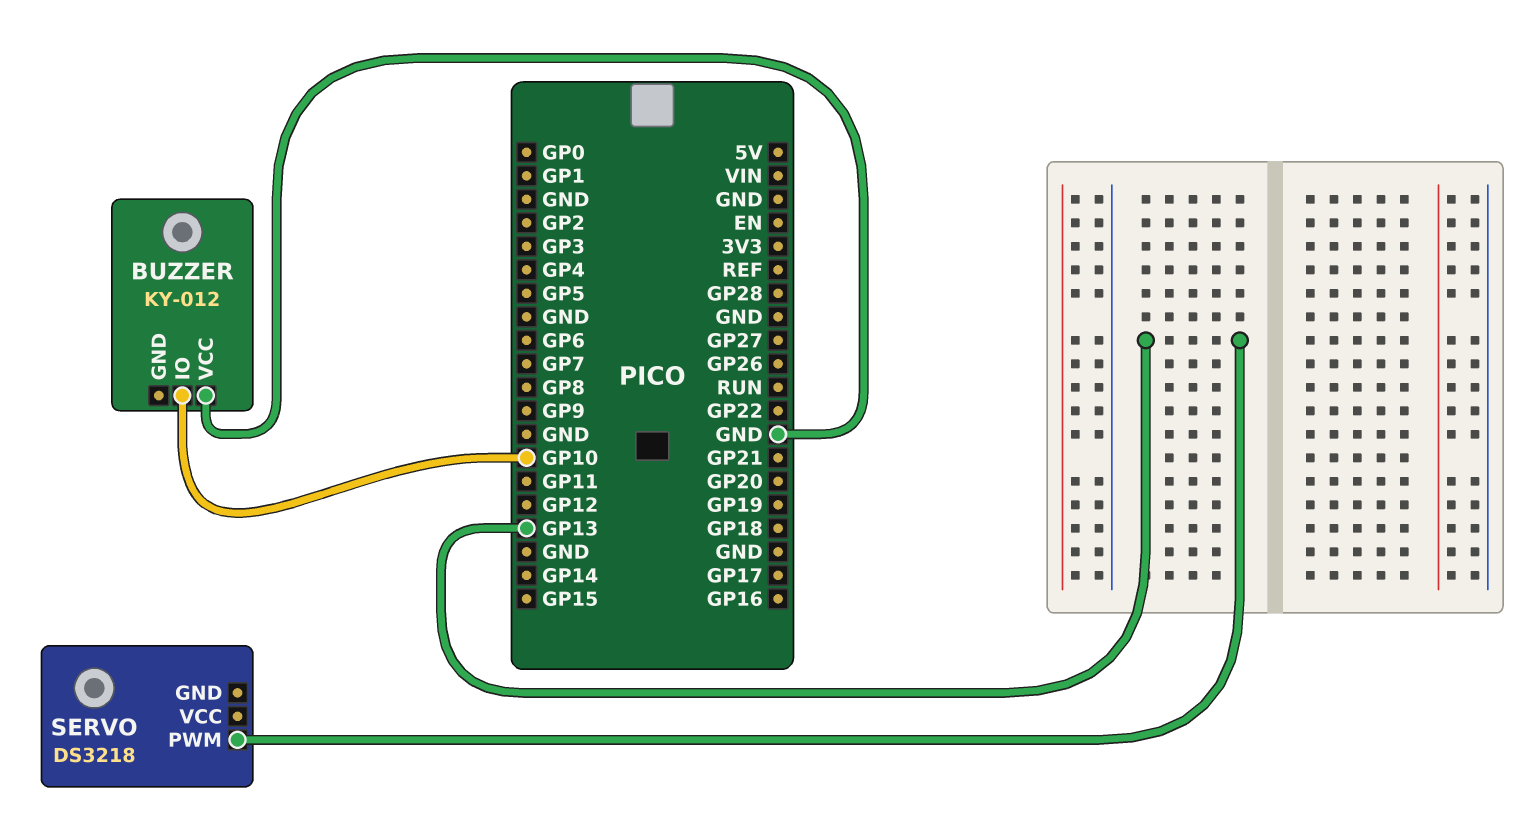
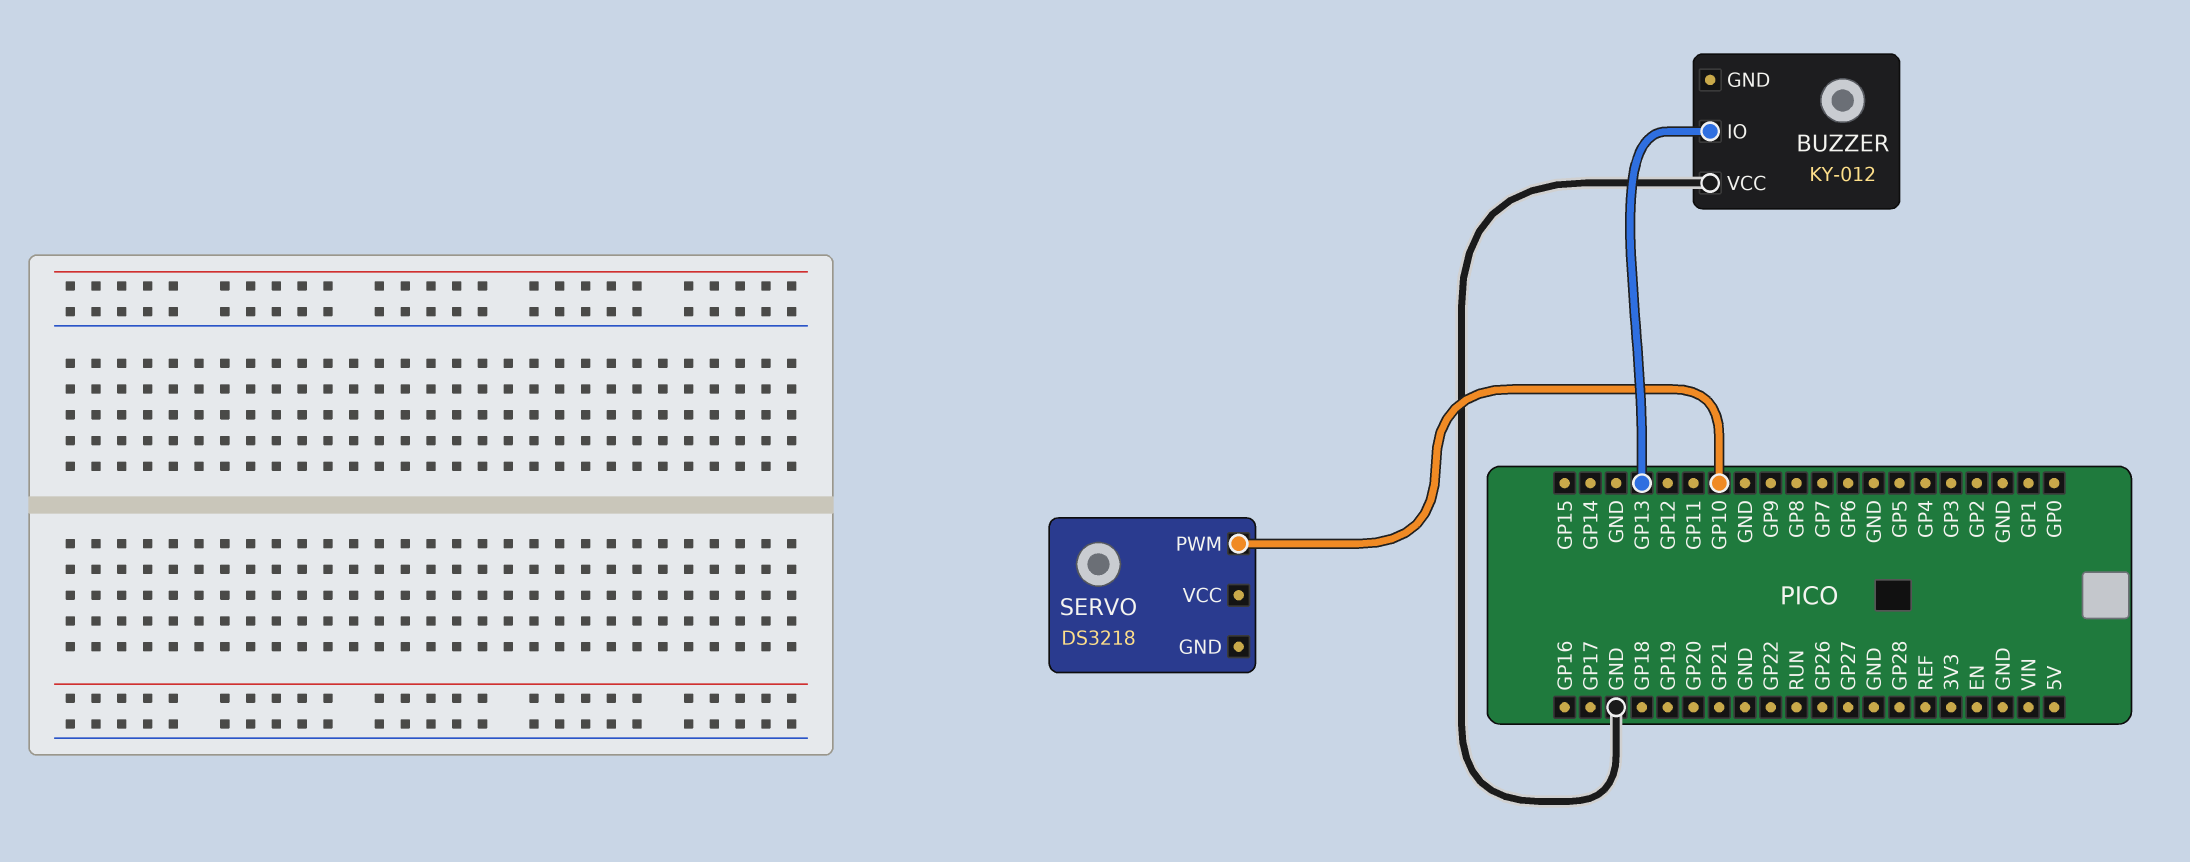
BUZZER pin IO: GP10 -> GP13
SERVO pin PWM: GP13 -> GP10

